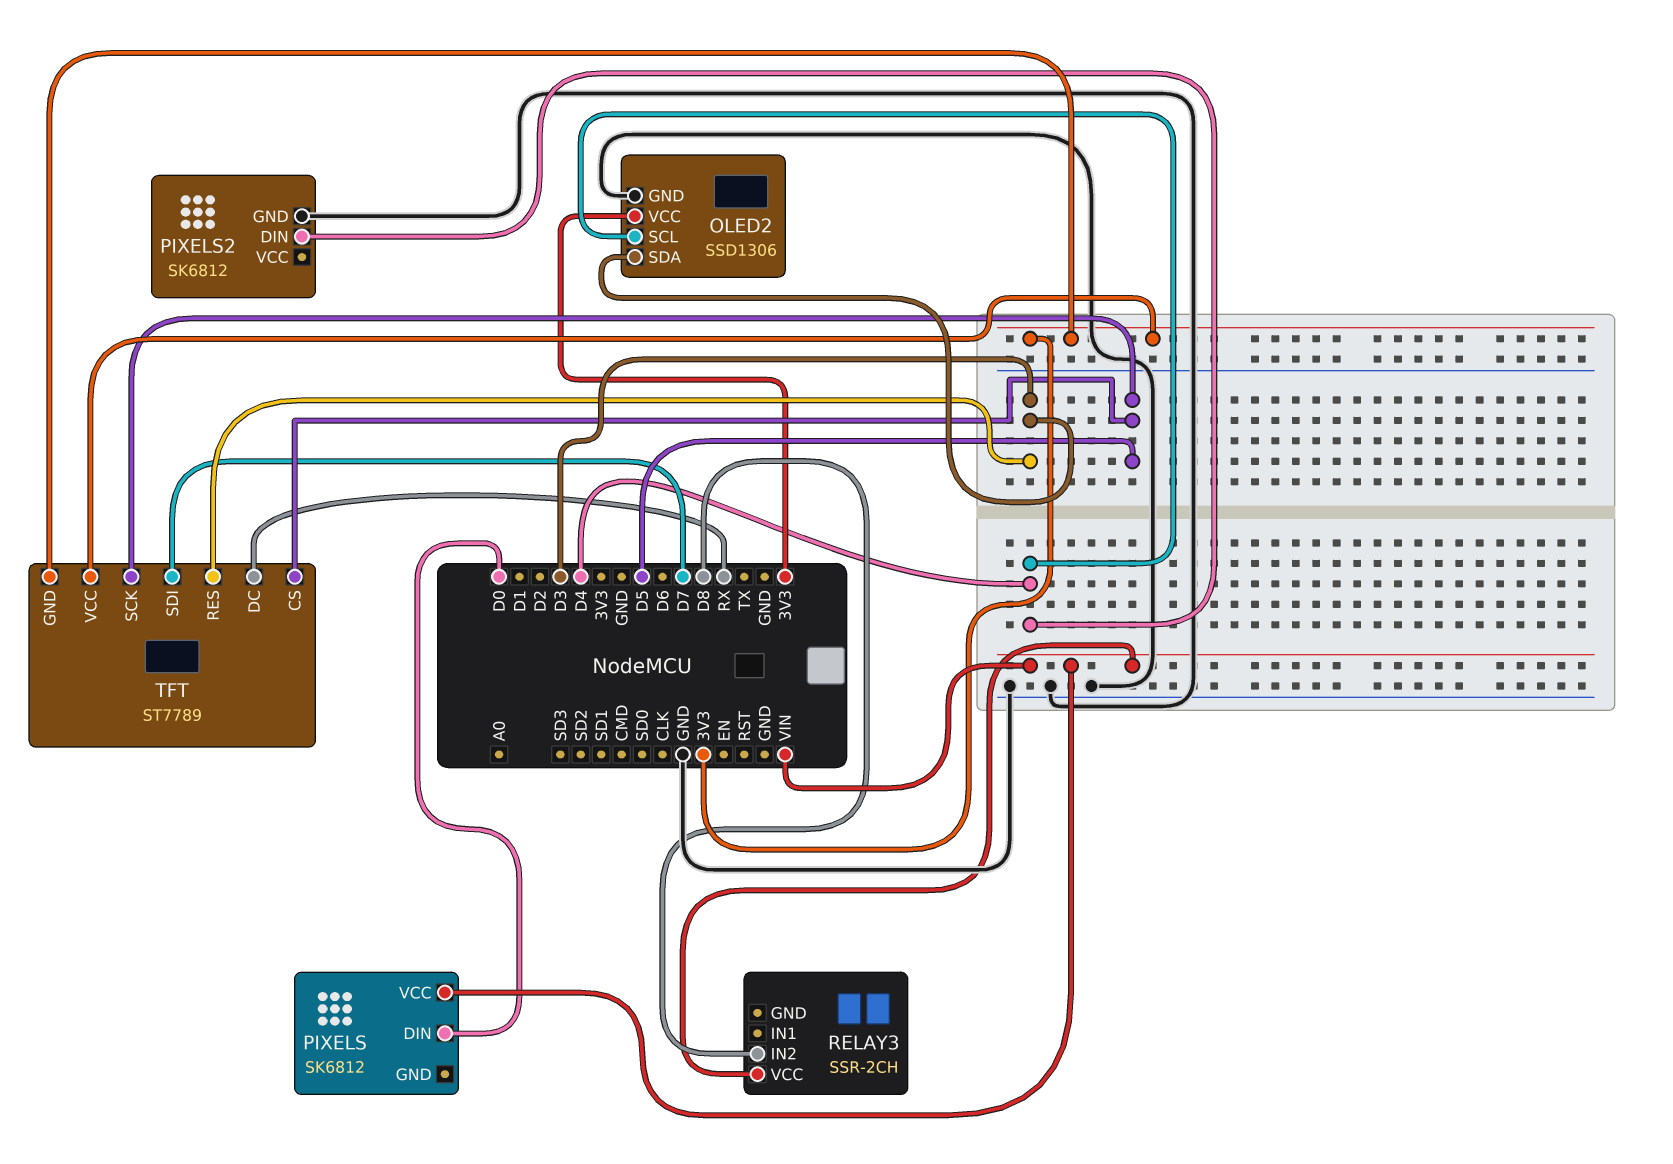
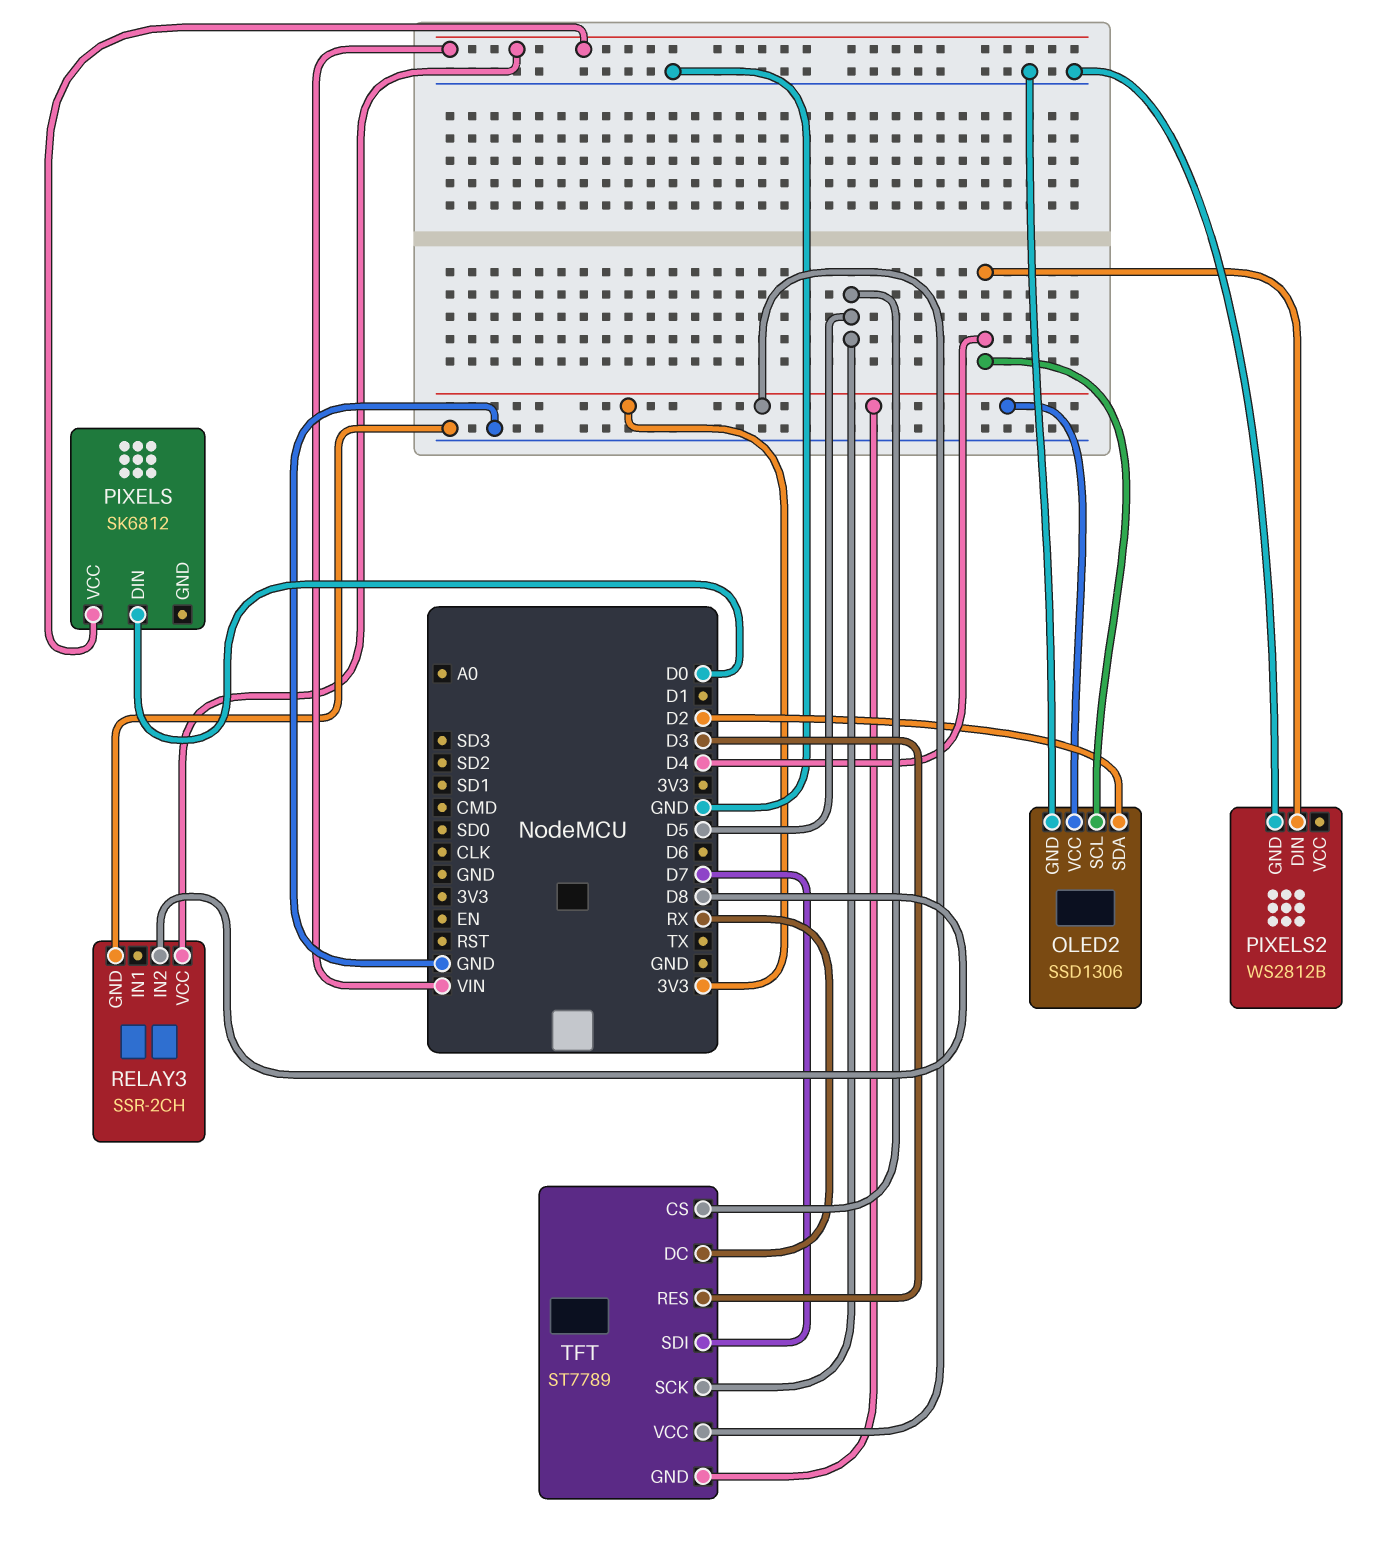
OLED2 pin SDA: D3 -> D2
PIXELS2: SK6812 -> WS2812B
RELAY3 pin GND: none -> GND

